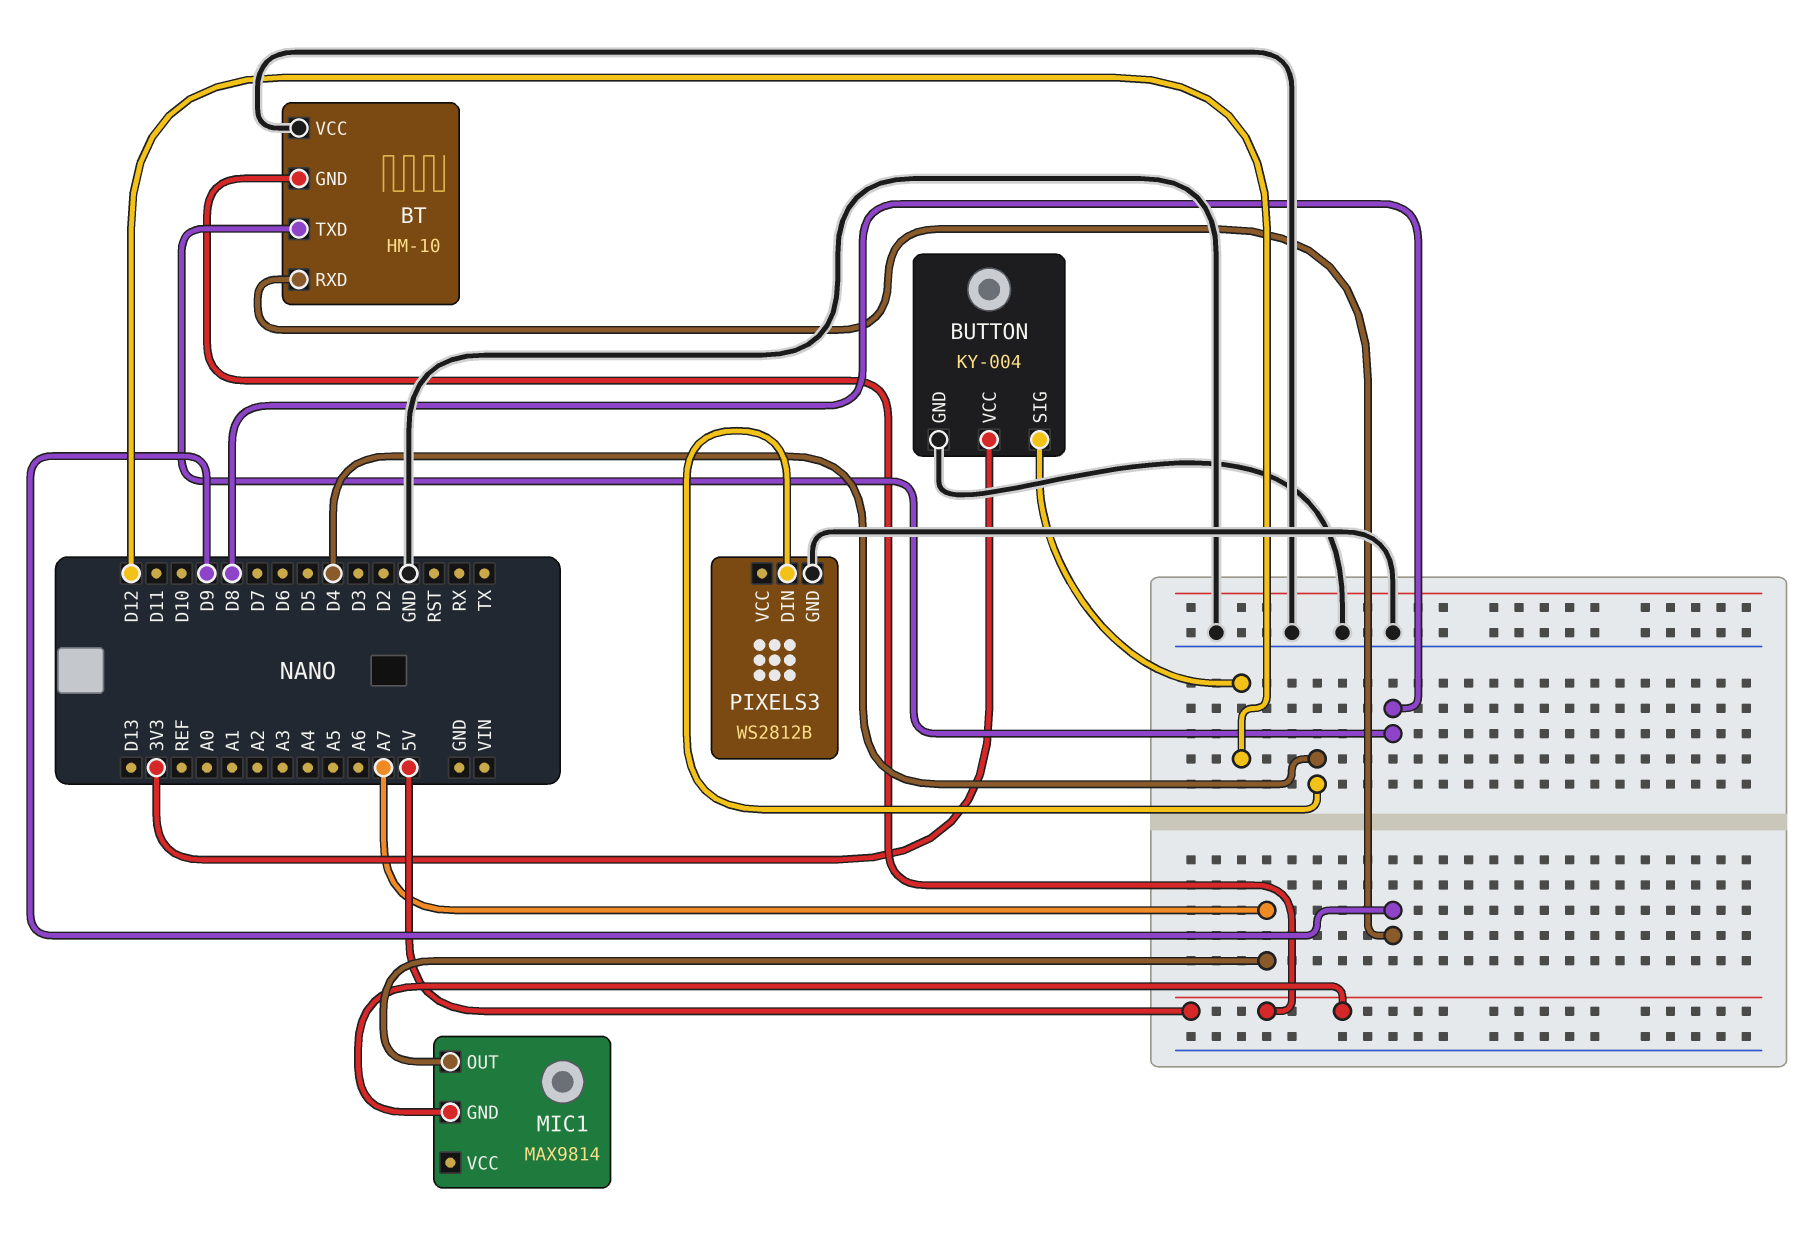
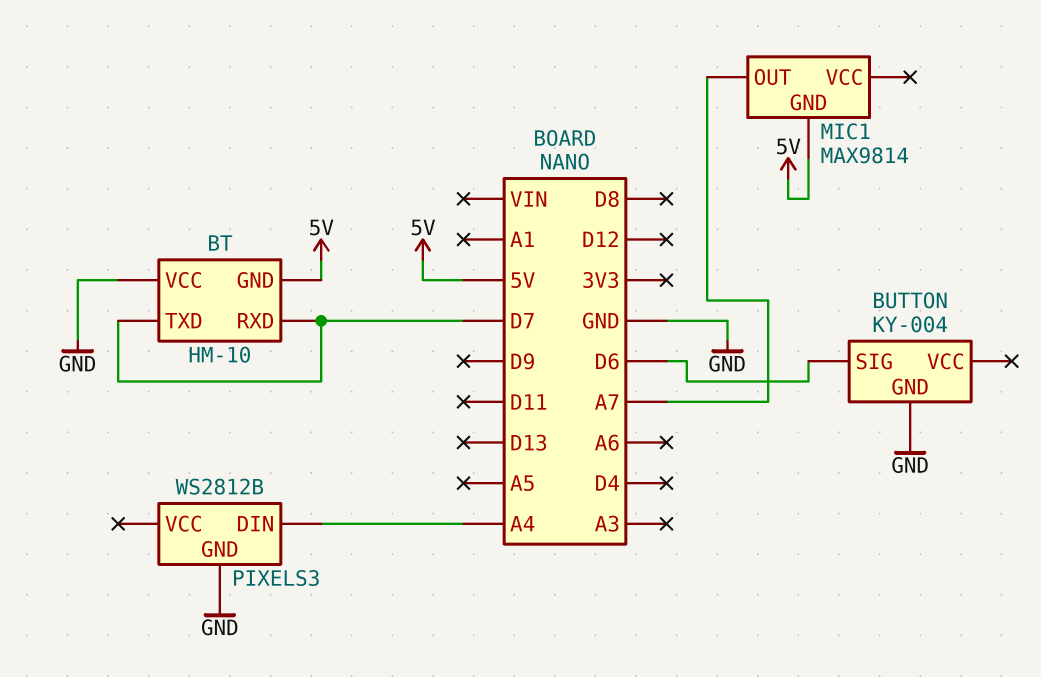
BT pin RXD: D9 -> D7
BT pin TXD: D8 -> D7
BUTTON pin SIG: D12 -> D6
BUTTON pin VCC: 3V3 -> none
PIXELS3 pin DIN: D4 -> A4

